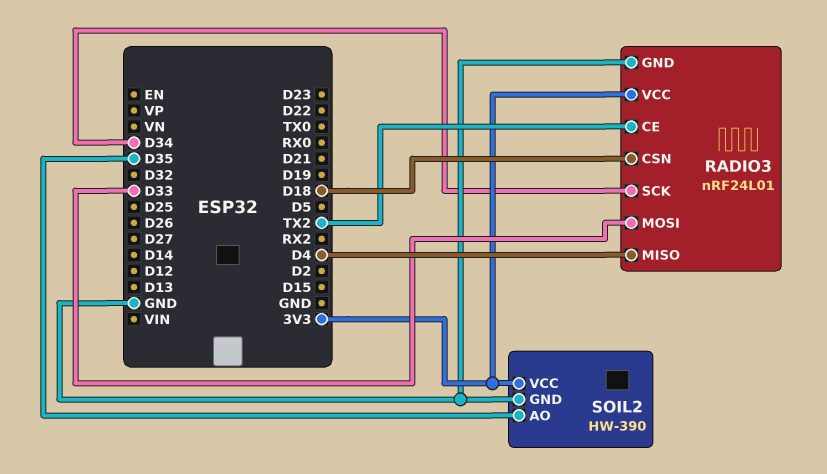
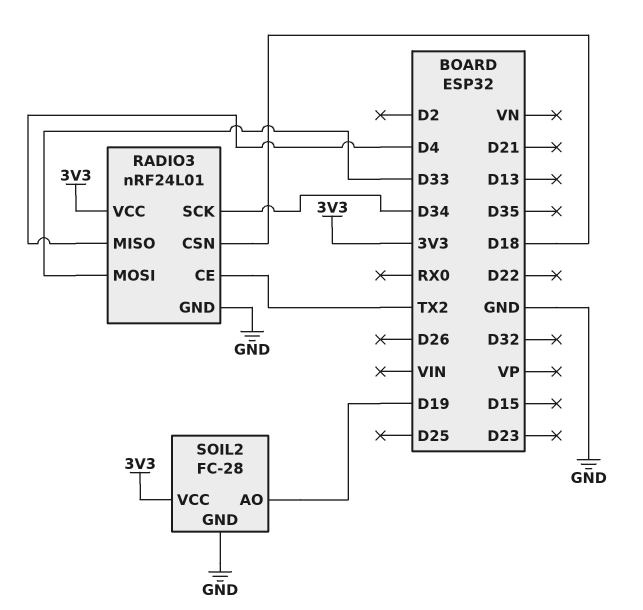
SOIL2: HW-390 -> FC-28
SOIL2 pin AO: D35 -> D19

